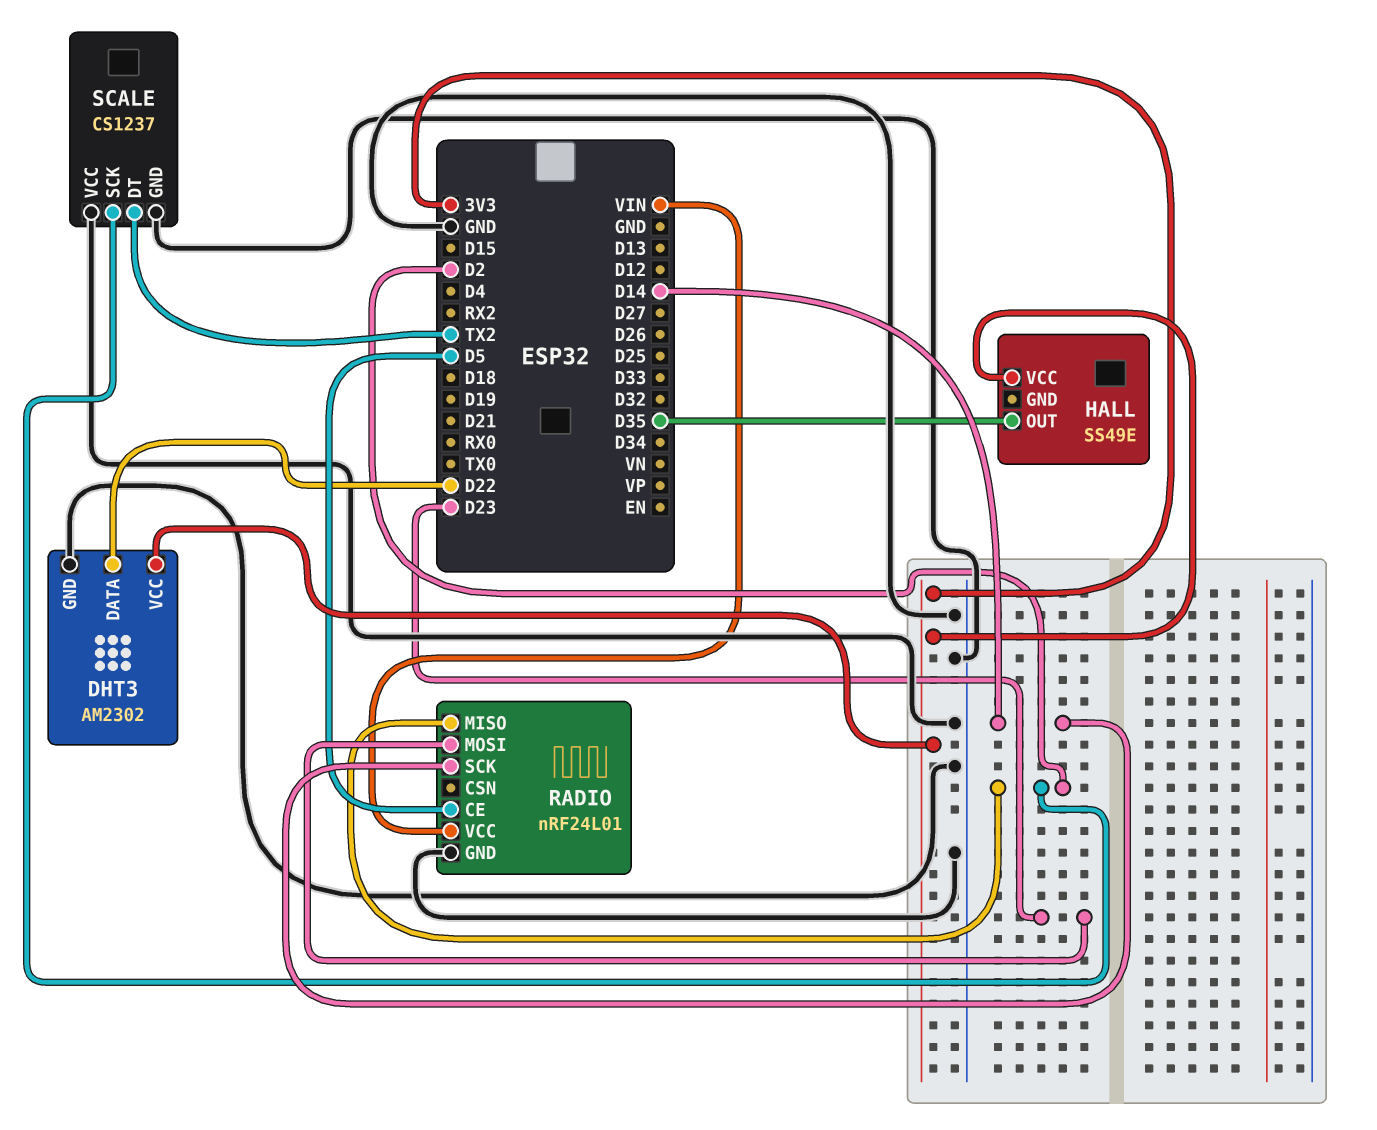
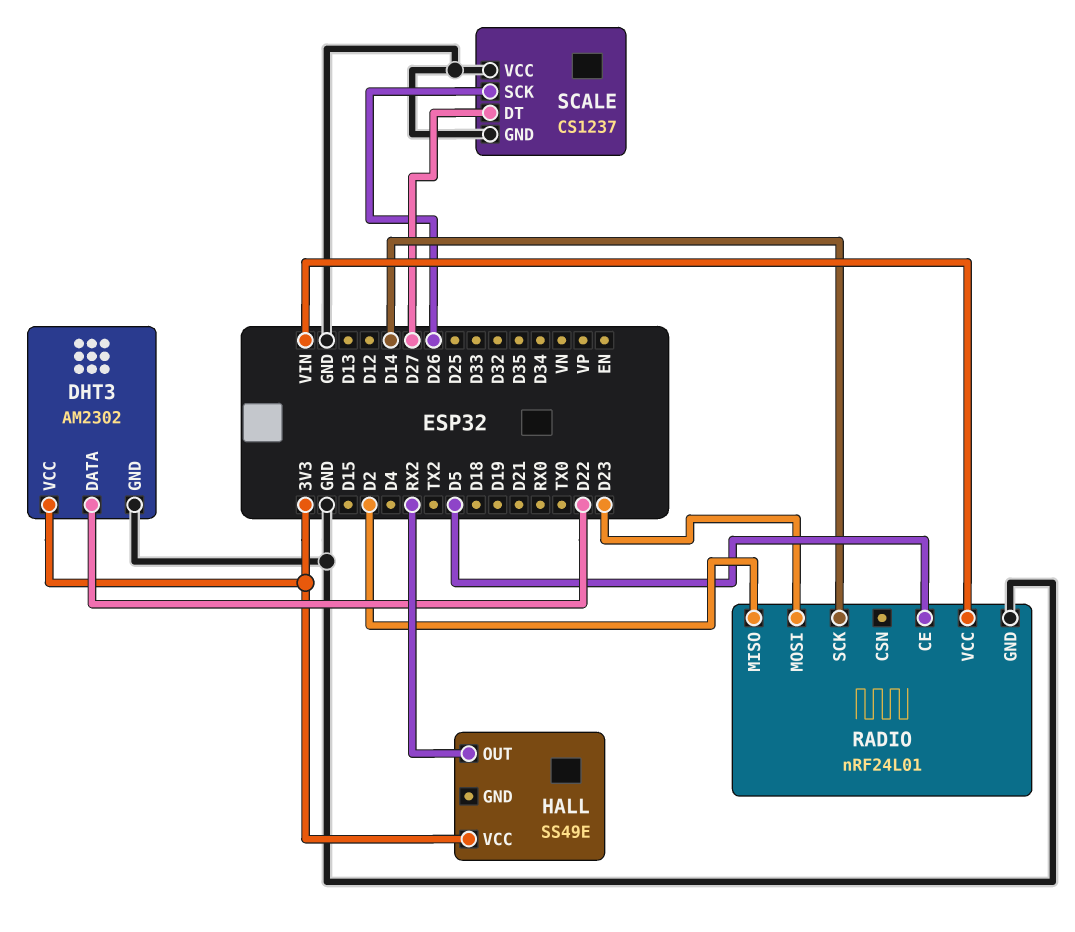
HALL pin OUT: D35 -> RX2
SCALE pin DT: TX2 -> D27
SCALE pin SCK: D2 -> D26

